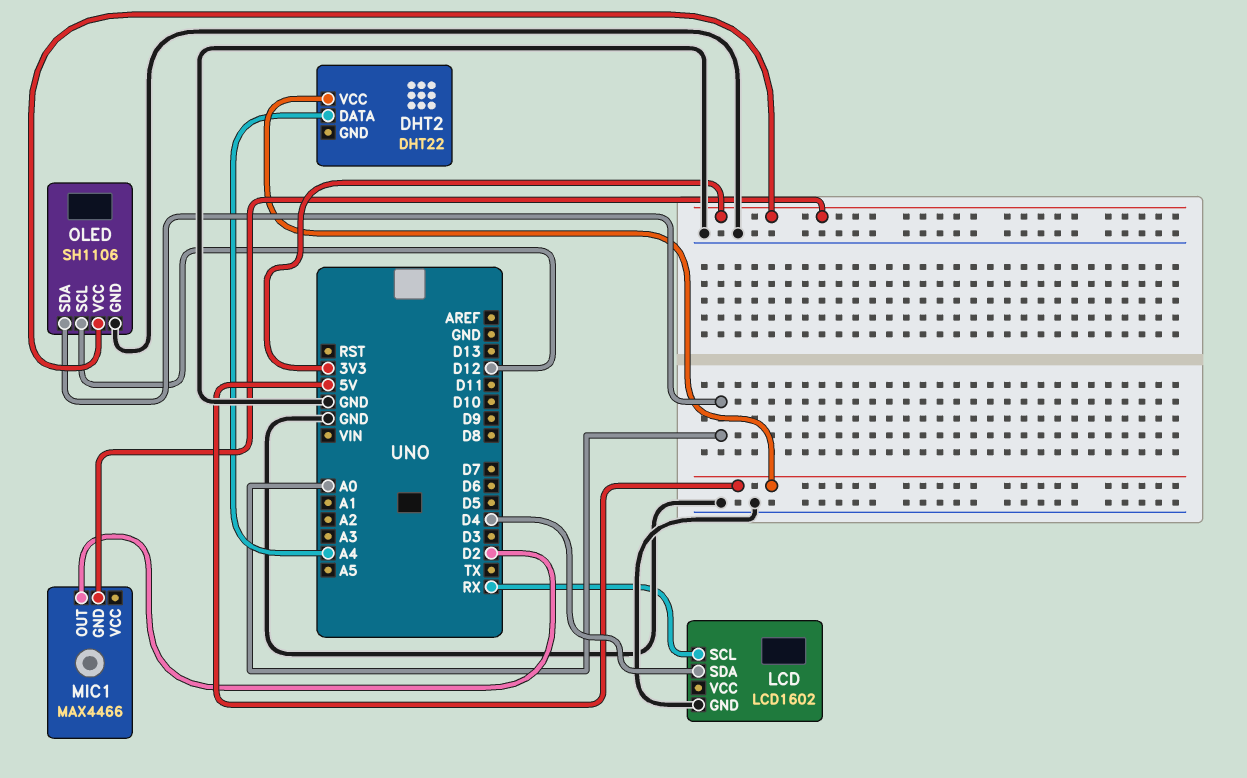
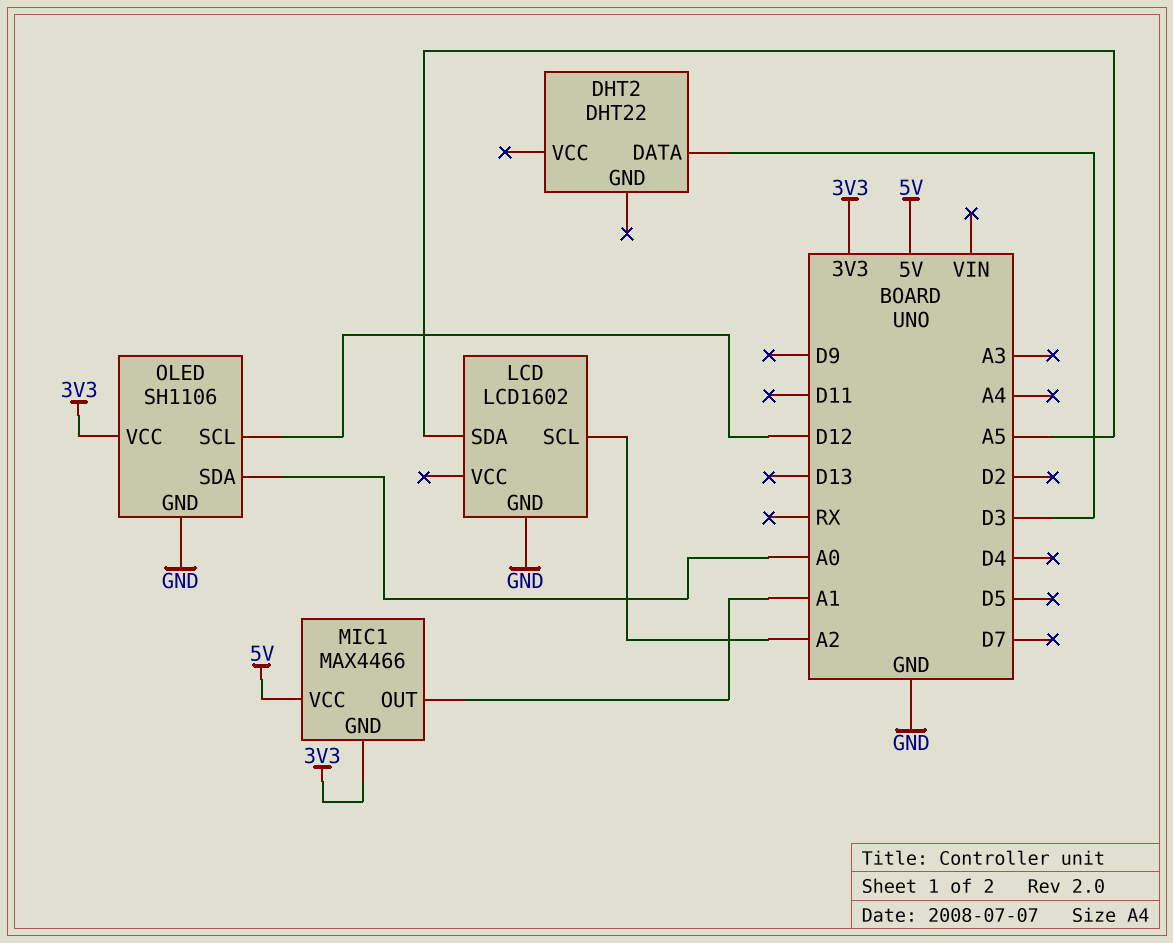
DHT2 pin DATA: A4 -> D3
DHT2 pin VCC: 5V -> none
LCD pin SCL: RX -> A2
LCD pin SDA: D4 -> A5
MIC1 pin OUT: D2 -> A1
MIC1 pin VCC: none -> 5V

